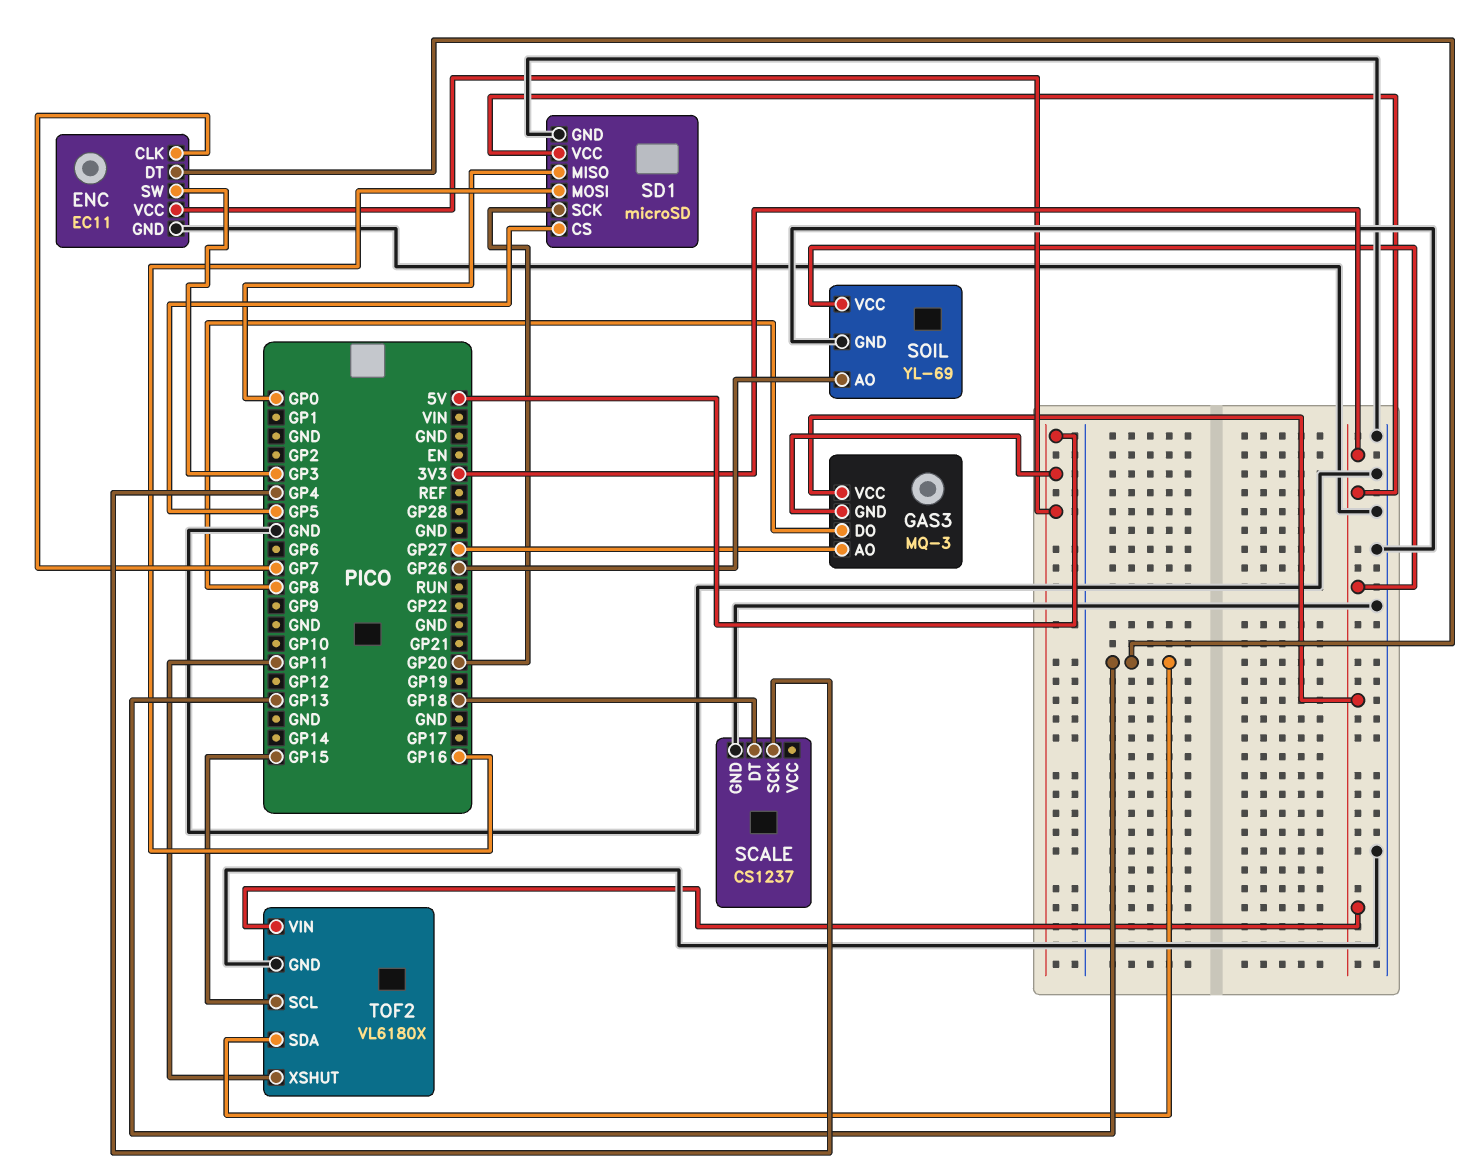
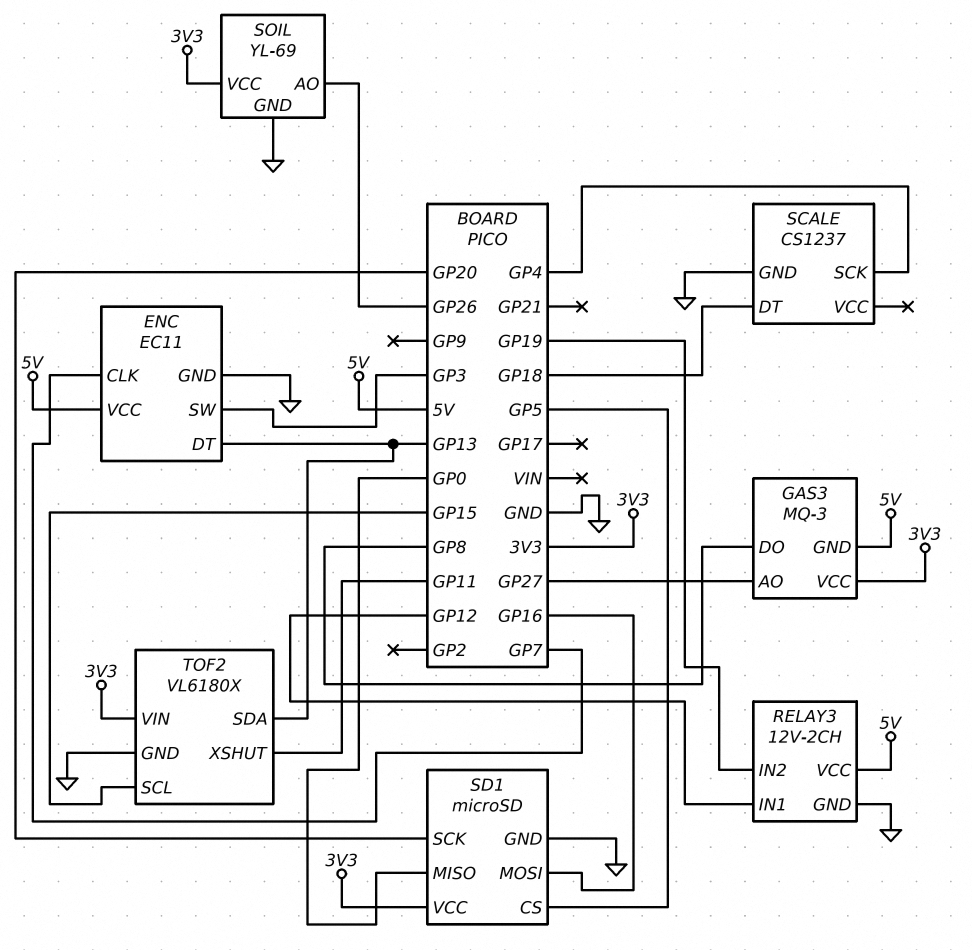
RELAY3: none -> 12V-2CH
RELAY3 pin GND: none -> GND
RELAY3 pin IN1: none -> GP12
RELAY3 pin IN2: none -> GP19
RELAY3 pin VCC: none -> 5V

